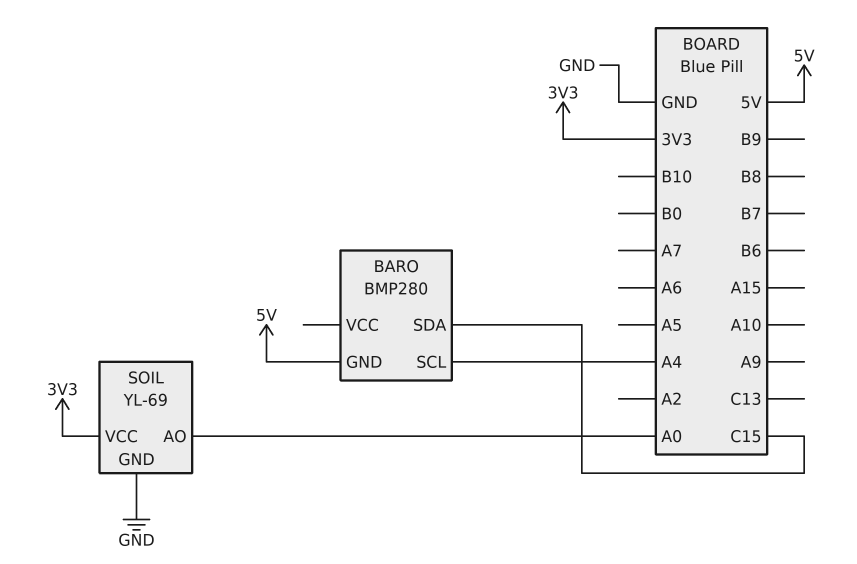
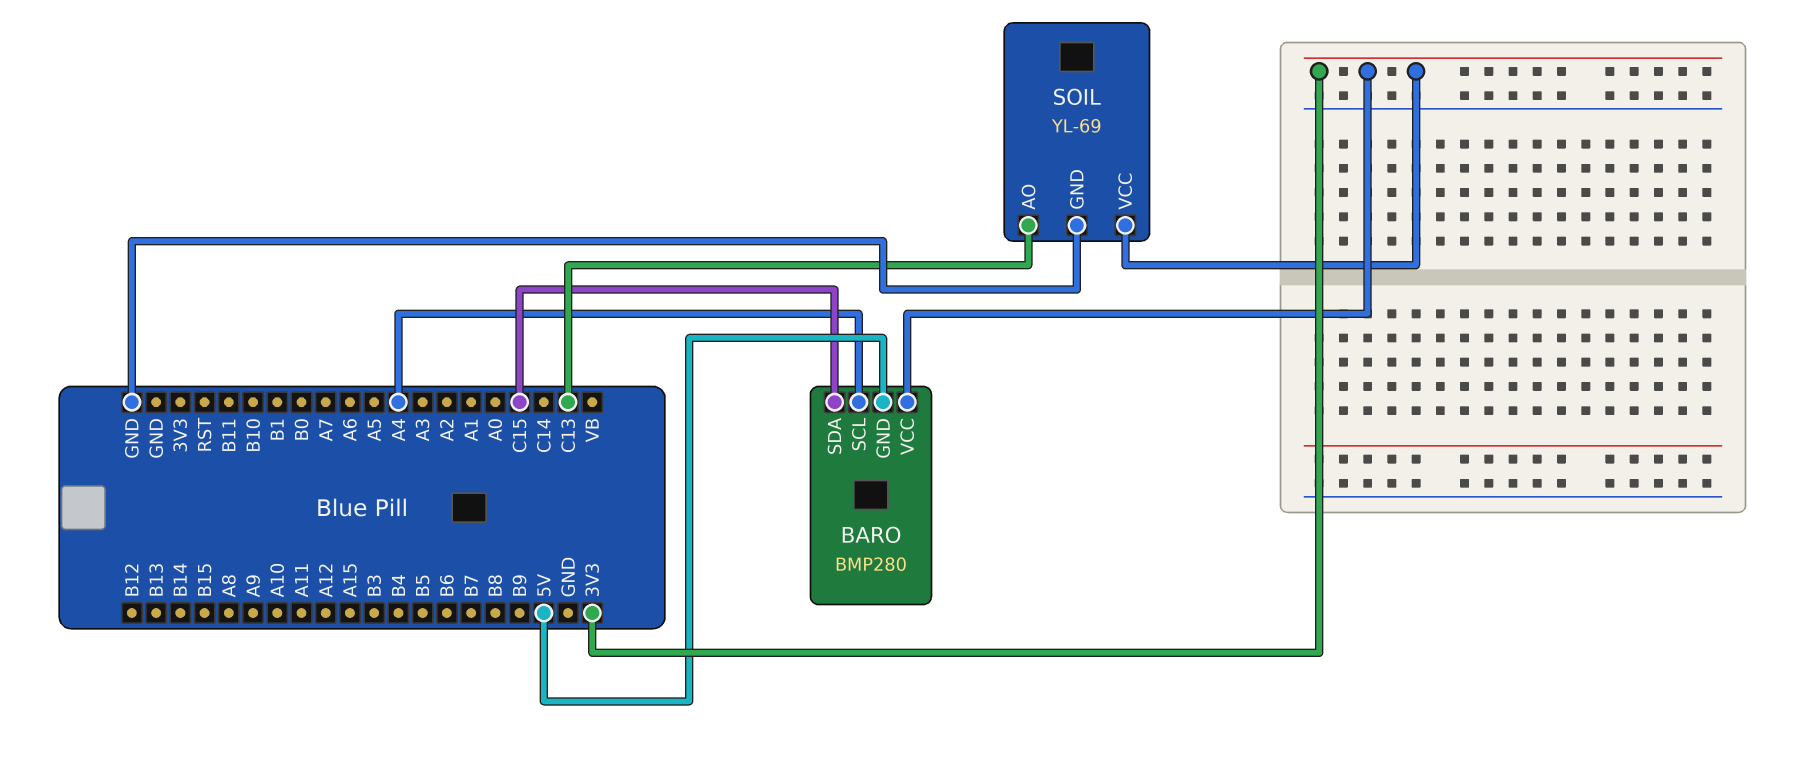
BARO pin VCC: none -> 3V3
SOIL pin AO: A0 -> C13

